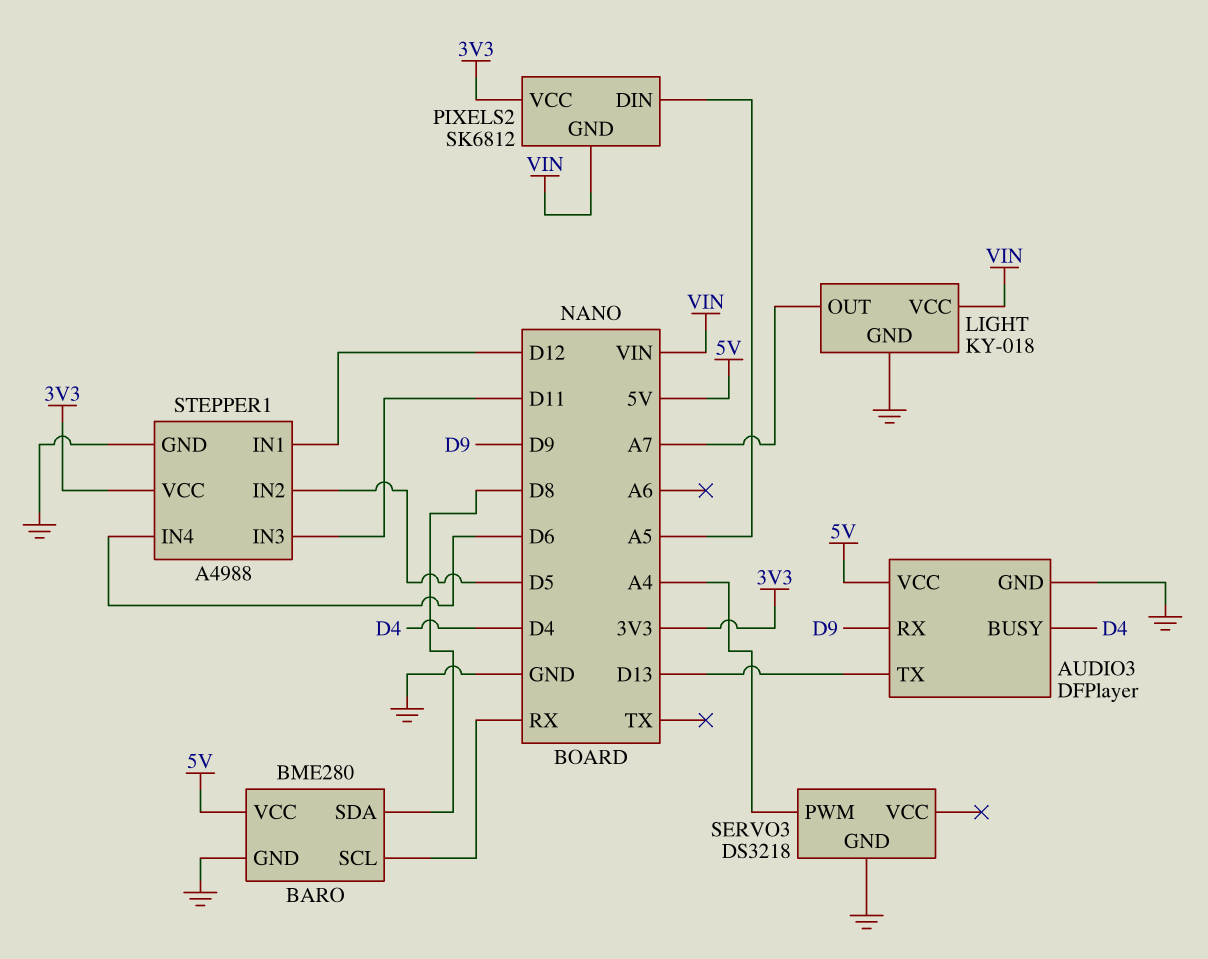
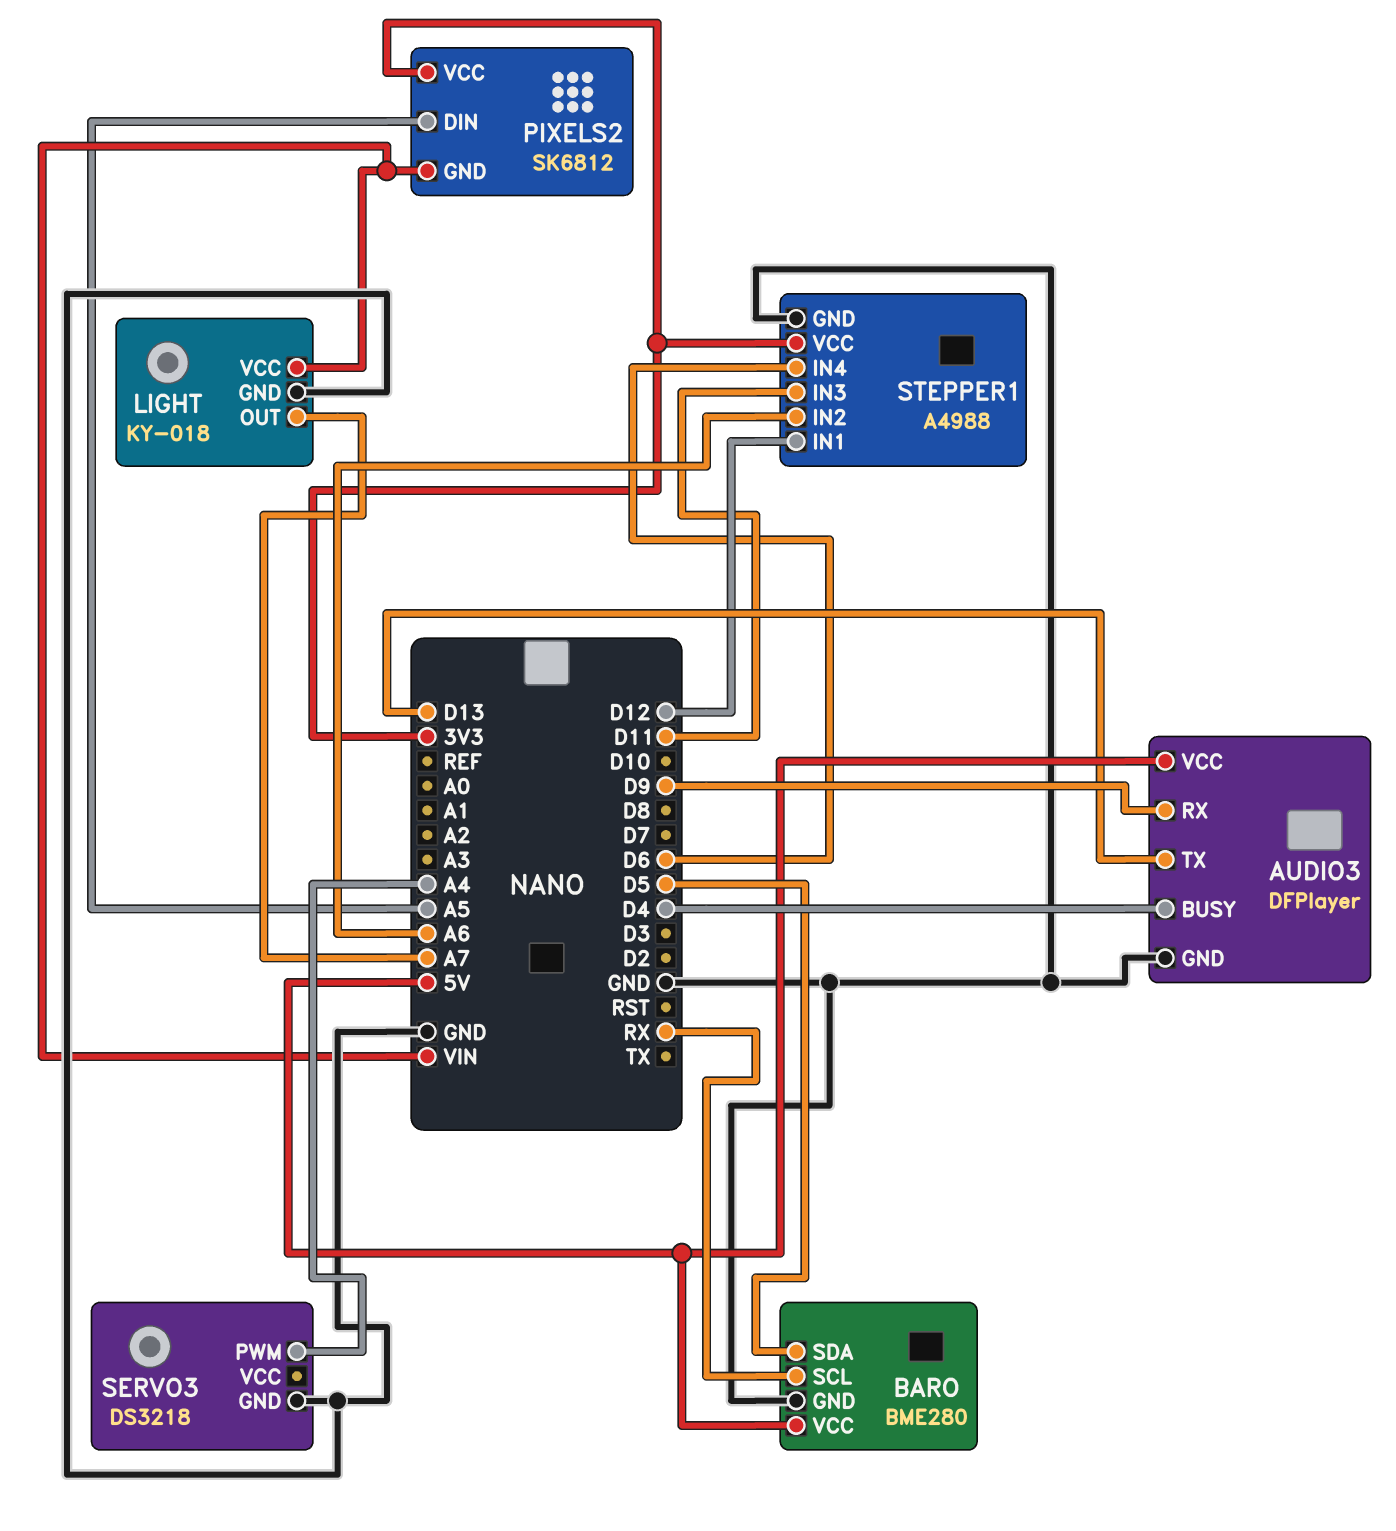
BARO pin SDA: D8 -> D5
STEPPER1 pin IN2: D5 -> A6

